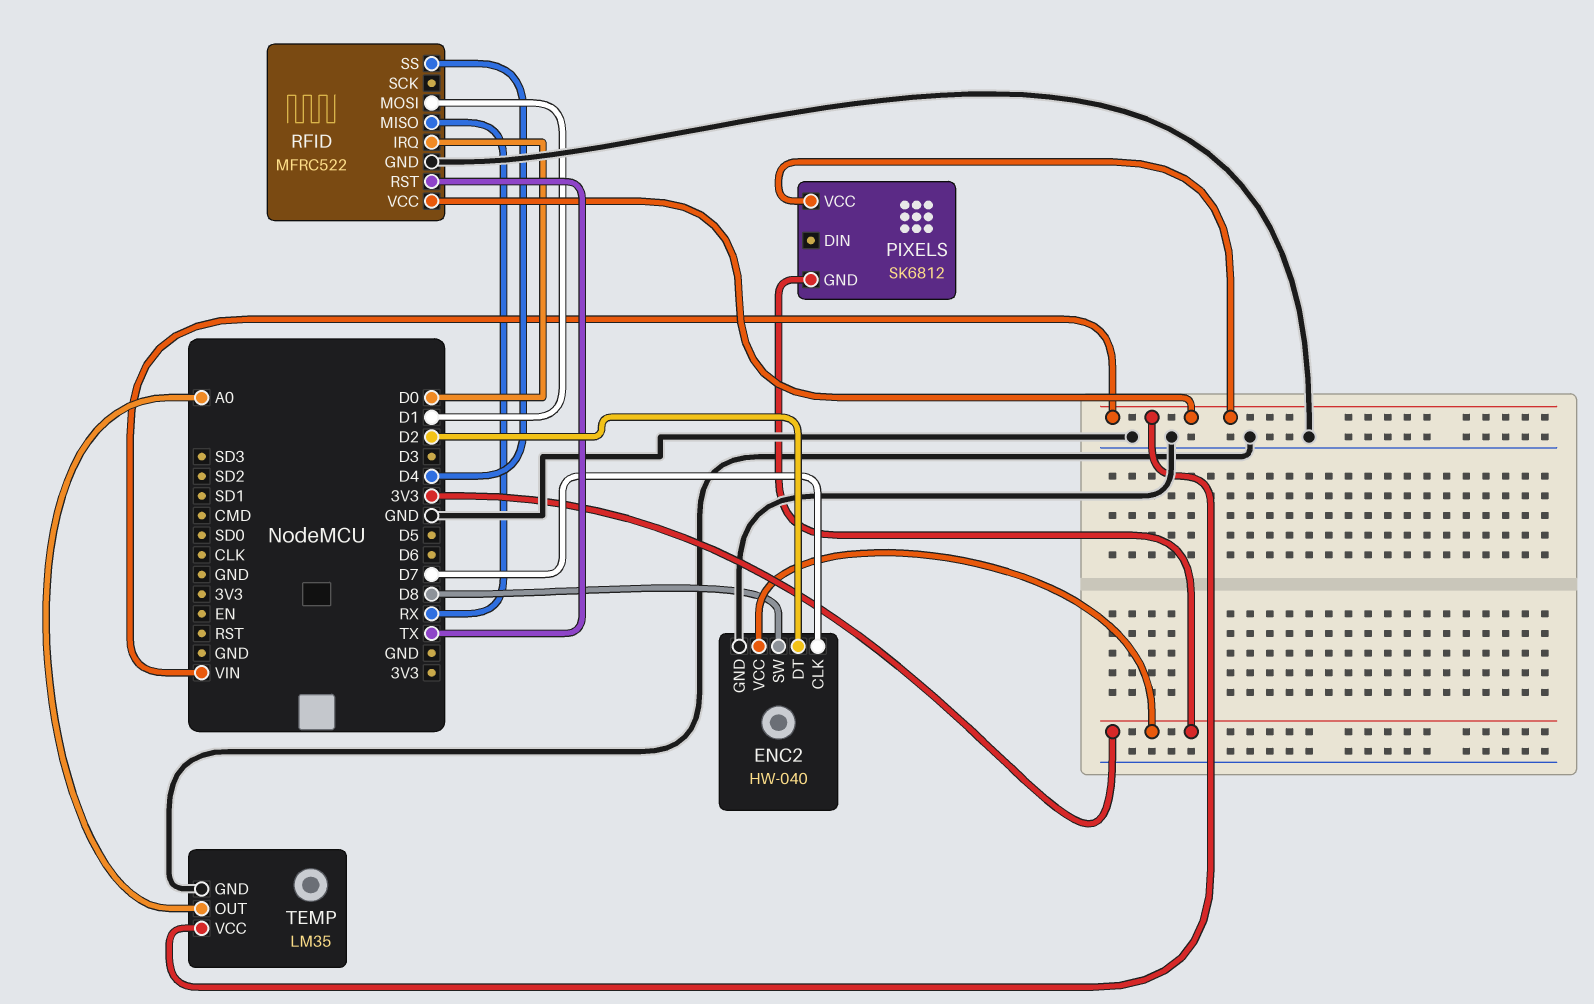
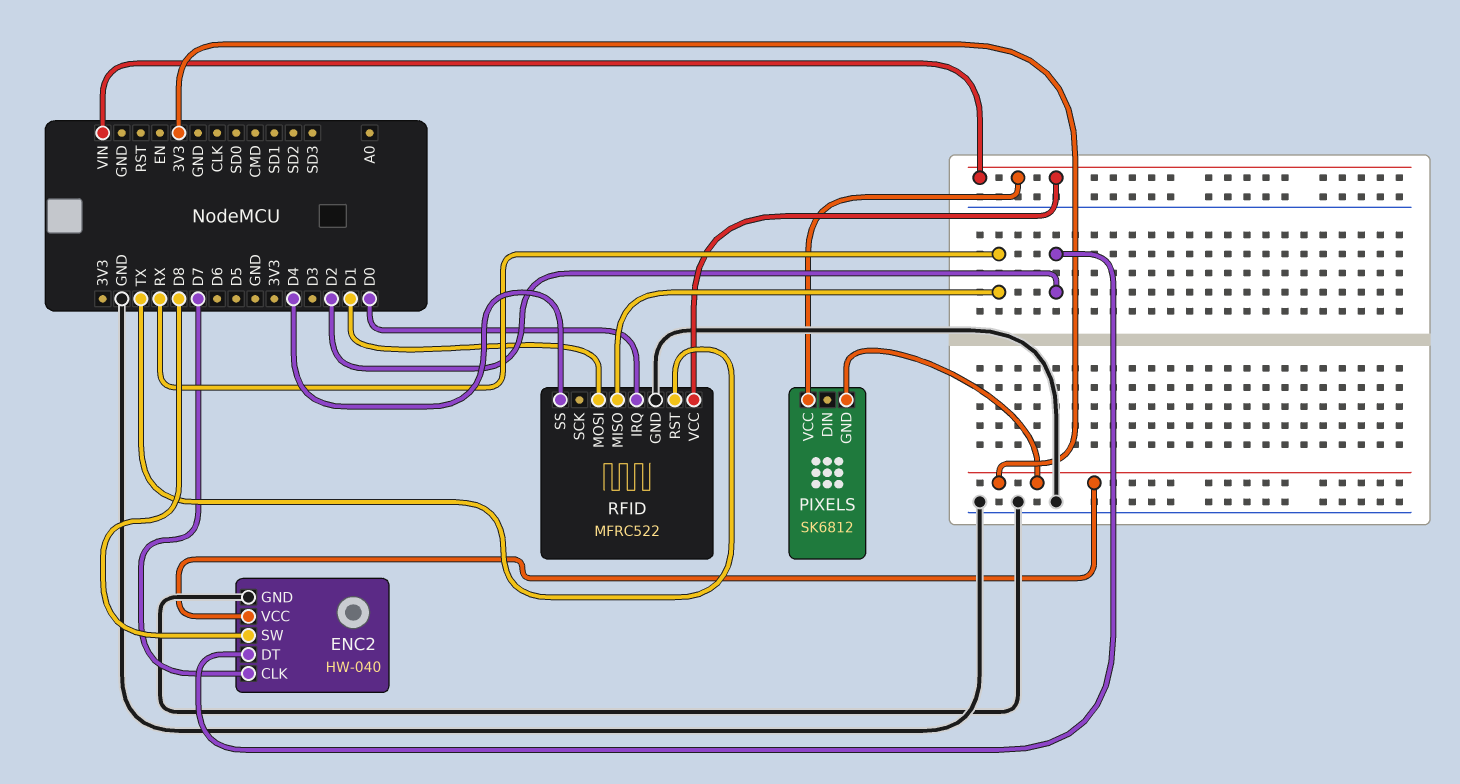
TEMP: LM35 -> none
TEMP pin GND: GND -> none
TEMP pin OUT: A0 -> none
TEMP pin VCC: VIN -> none

